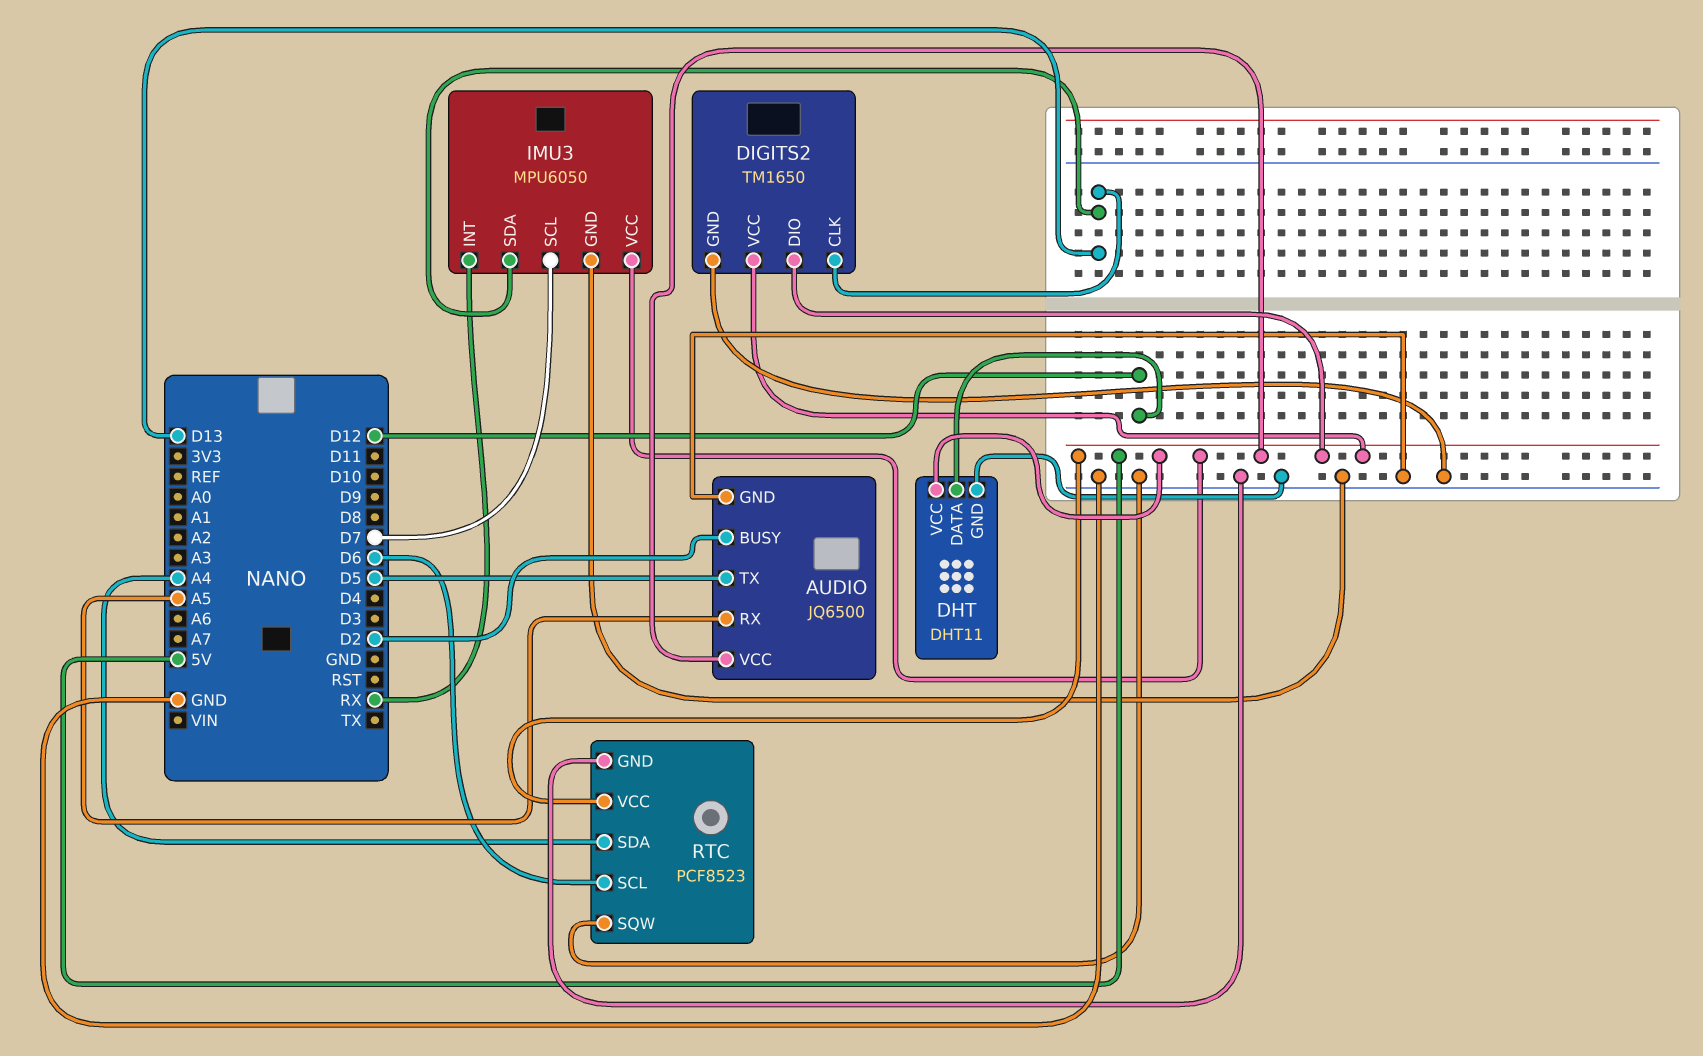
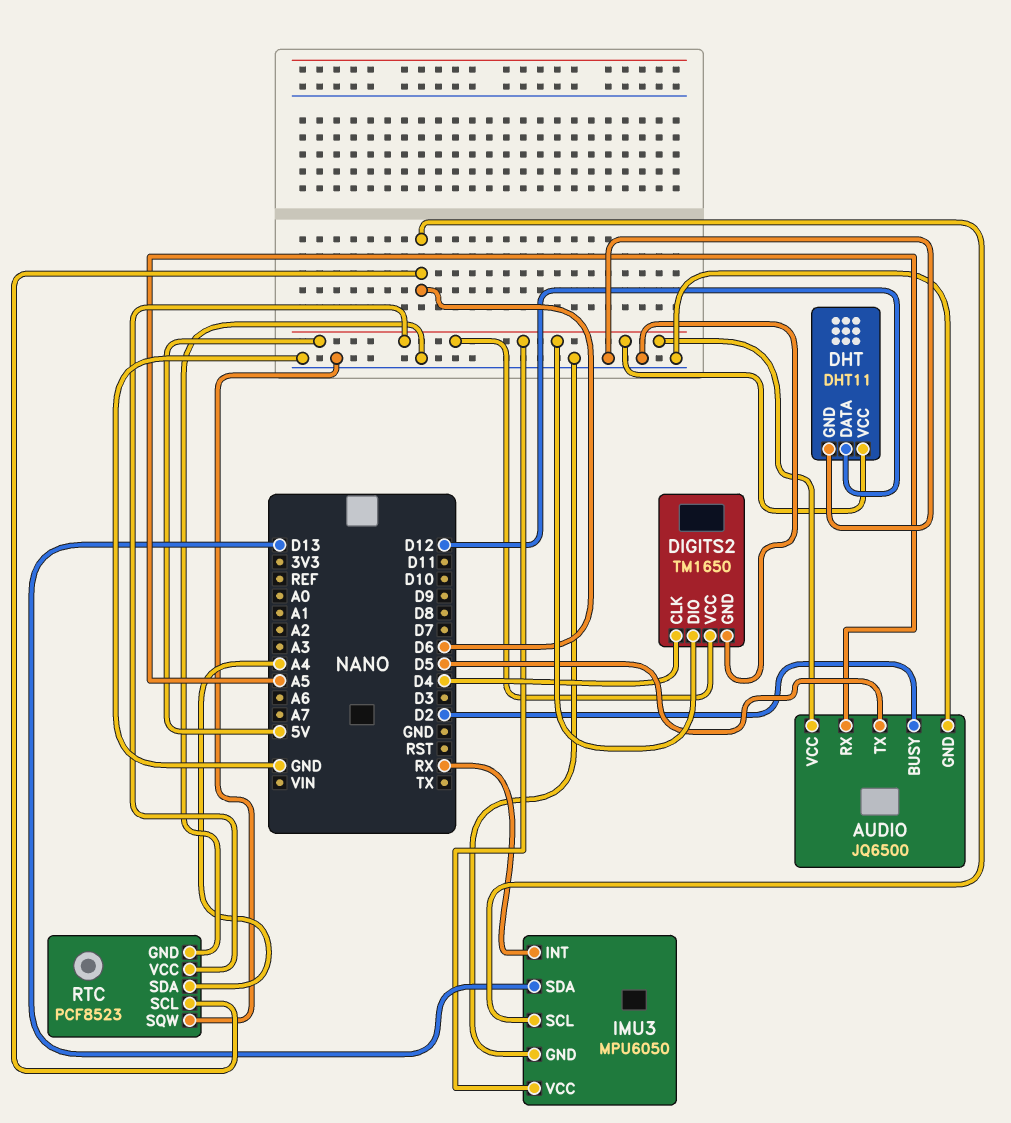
DIGITS2 pin CLK: D13 -> D4
IMU3 pin SCL: D7 -> D6

